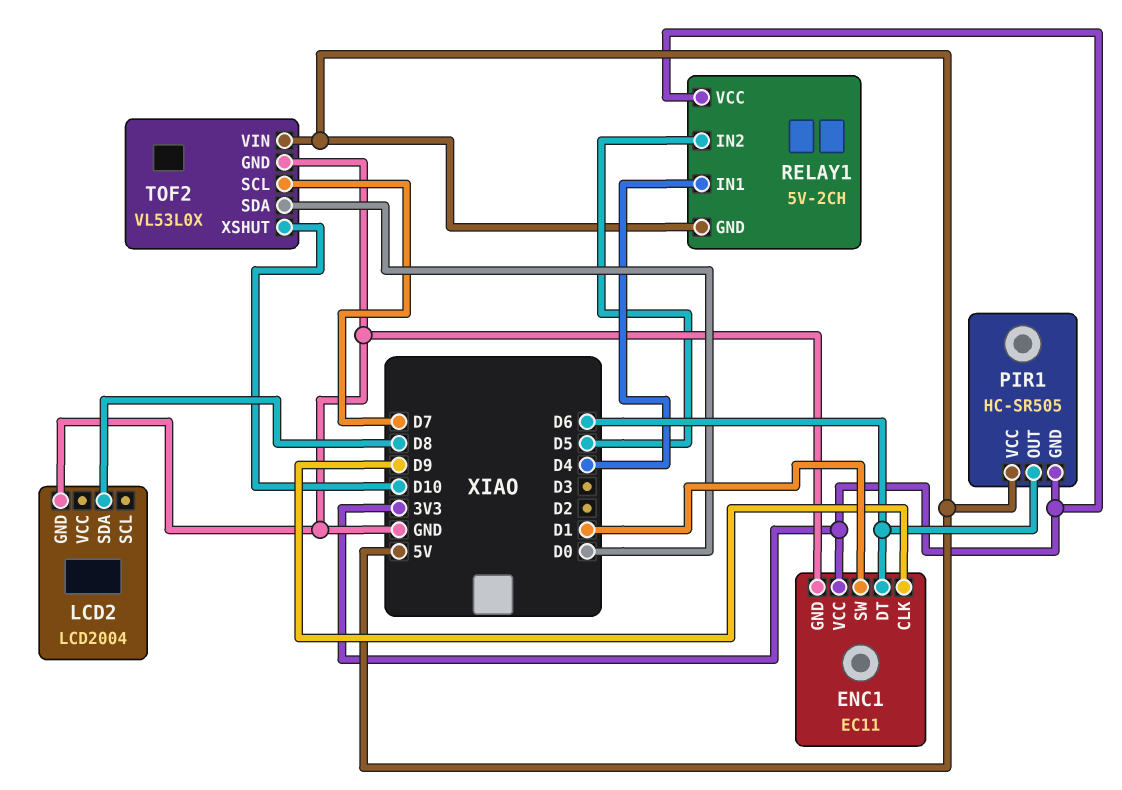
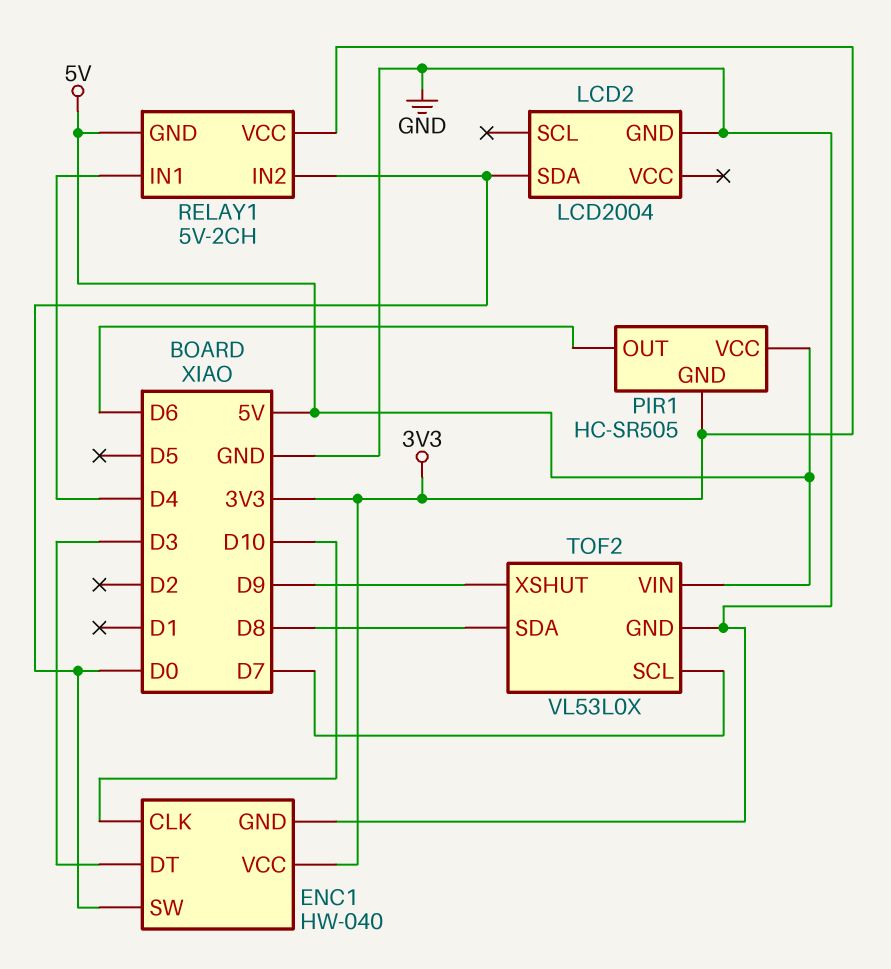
ENC1: EC11 -> HW-040
ENC1 pin CLK: D9 -> D10
ENC1 pin DT: D6 -> D3
ENC1 pin SW: D1 -> D0
LCD2 pin SDA: D8 -> D0
RELAY1 pin IN2: D5 -> D0
TOF2 pin SDA: D0 -> D8
TOF2 pin XSHUT: D10 -> D9

